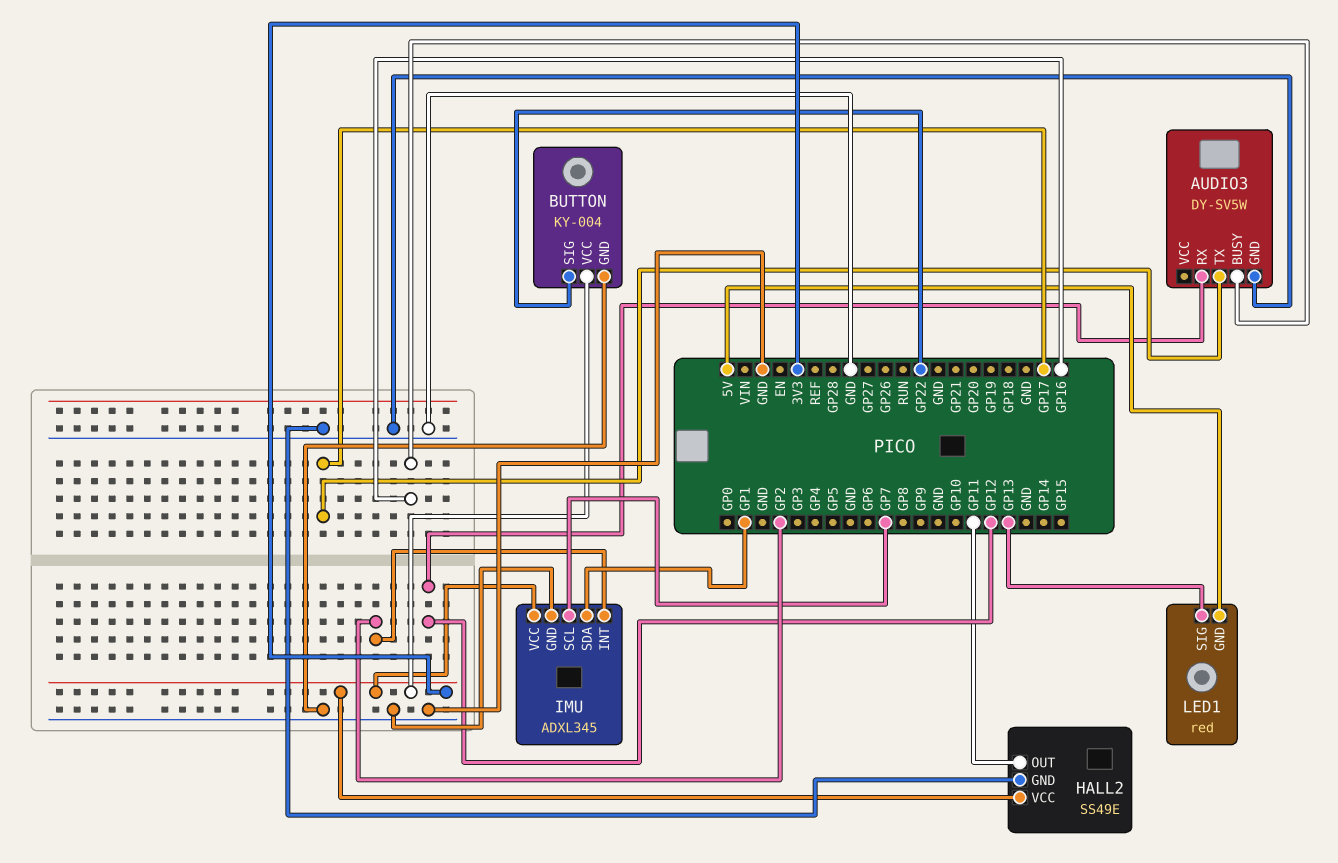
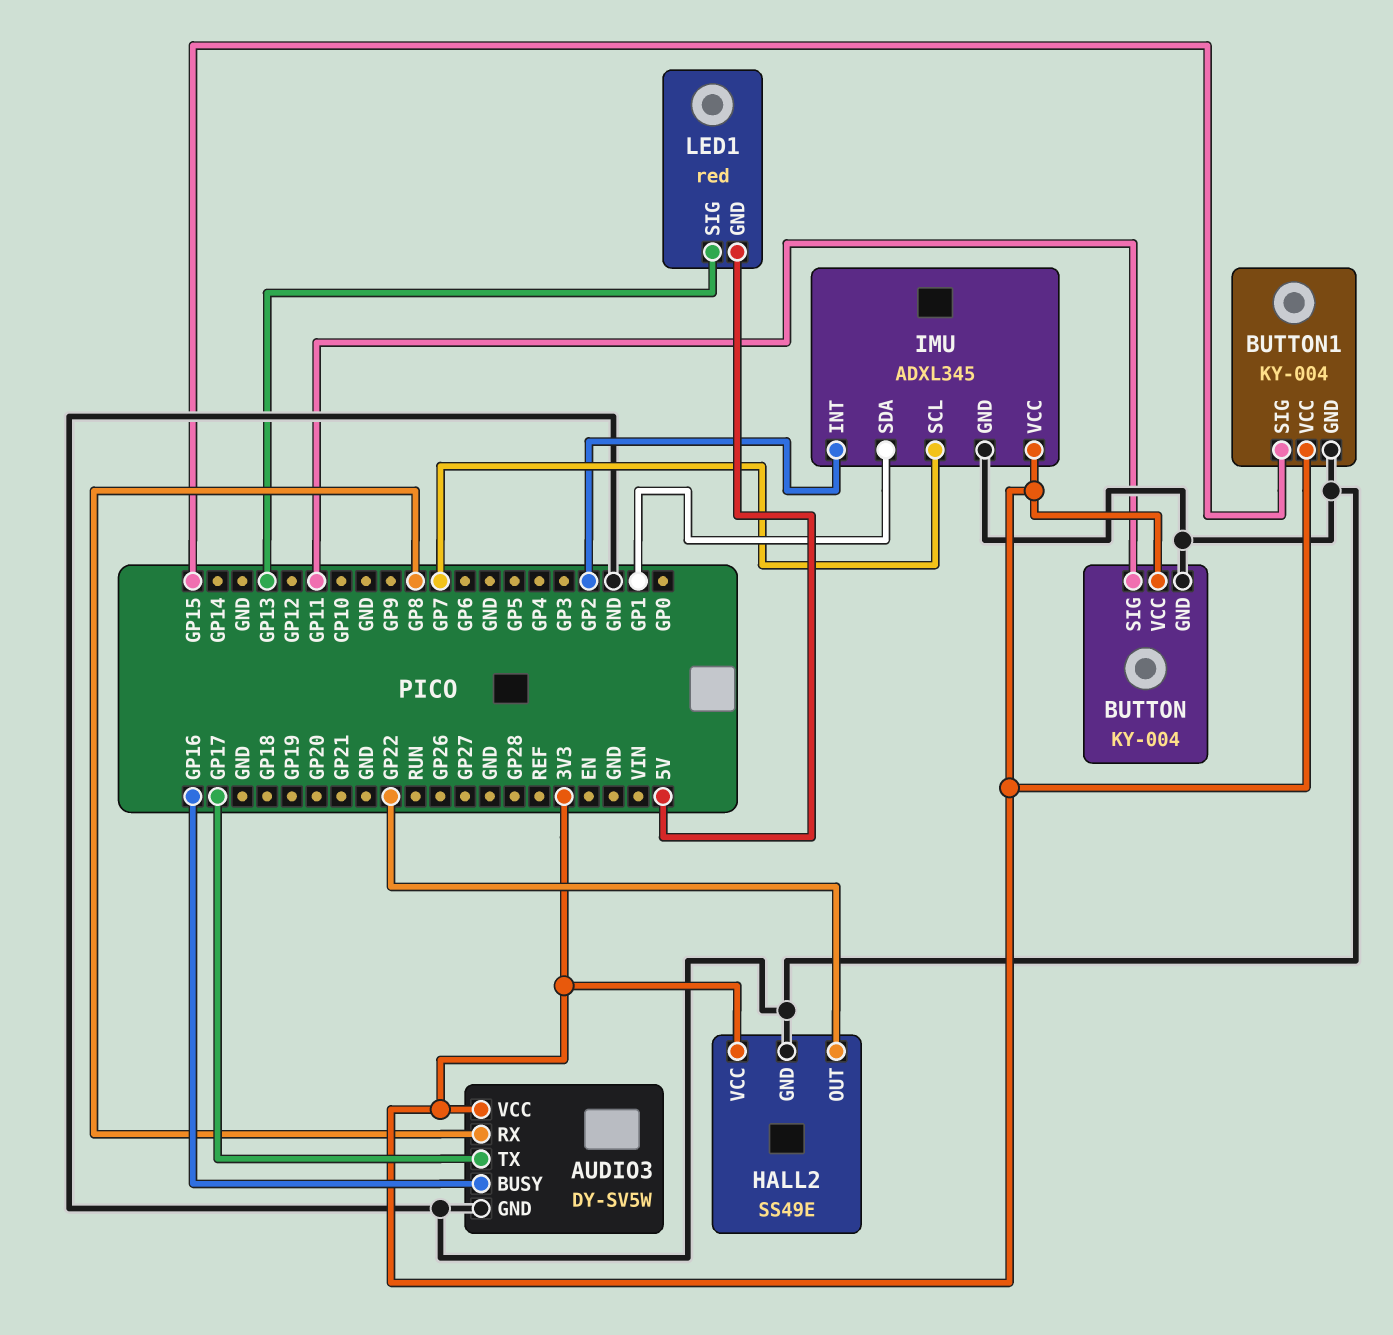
AUDIO3 pin RX: GP12 -> GP8
AUDIO3 pin VCC: none -> 3V3
BUTTON pin SIG: GP22 -> GP11
BUTTON1: none -> KY-004
BUTTON1 pin GND: none -> GND
BUTTON1 pin SIG: none -> GP15
BUTTON1 pin VCC: none -> 3V3
HALL2 pin OUT: GP11 -> GP22

